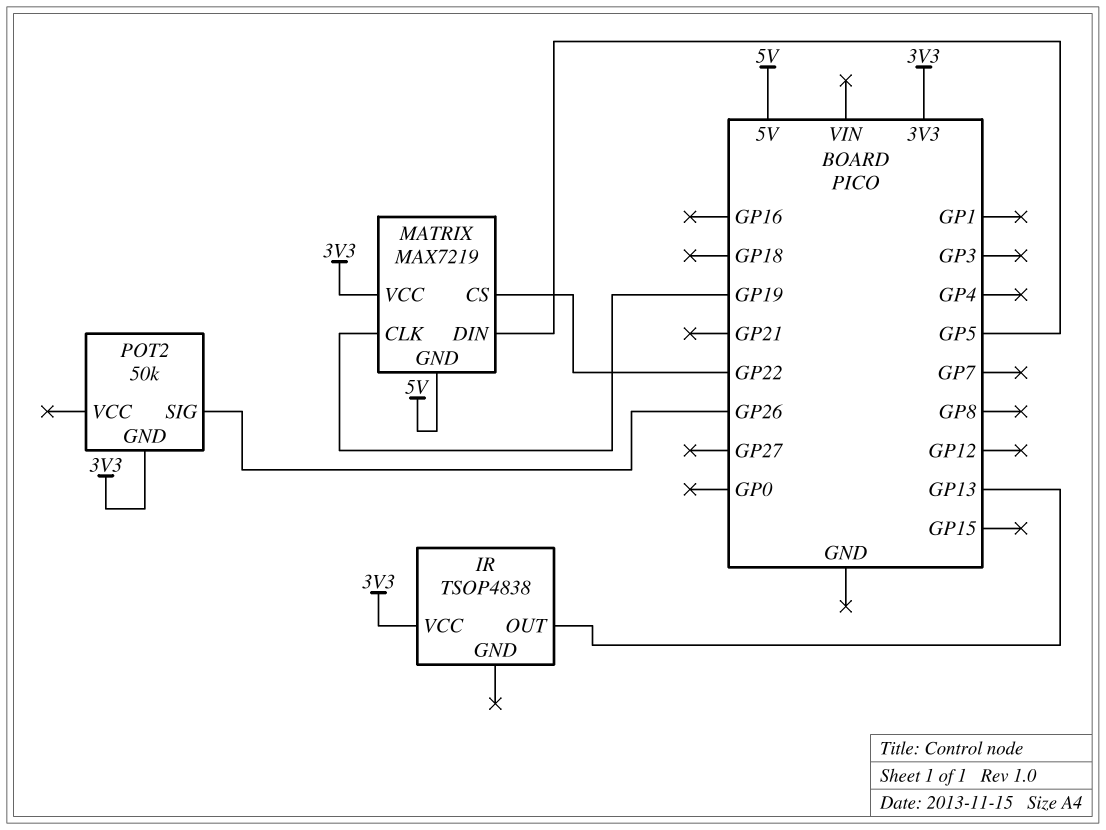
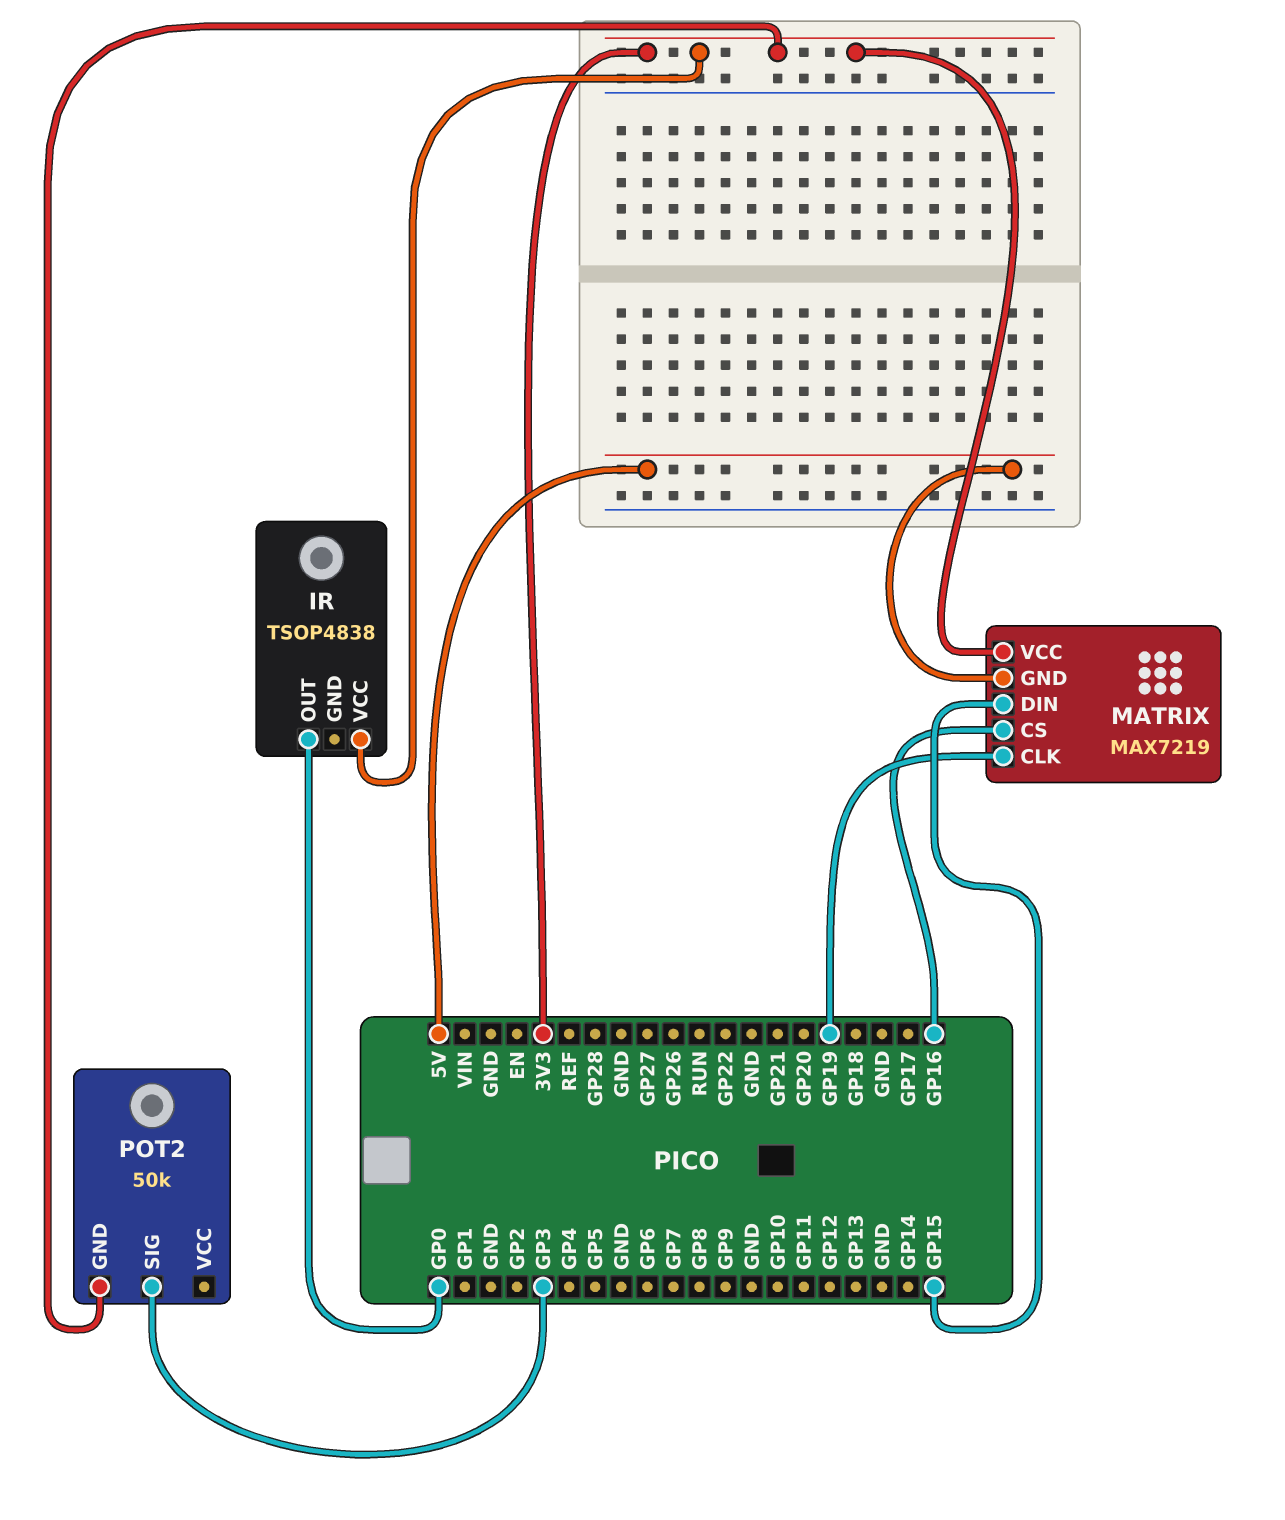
IR pin OUT: GP13 -> GP0
MATRIX pin CS: GP22 -> GP16
MATRIX pin DIN: GP5 -> GP15
POT2 pin SIG: GP26 -> GP3

